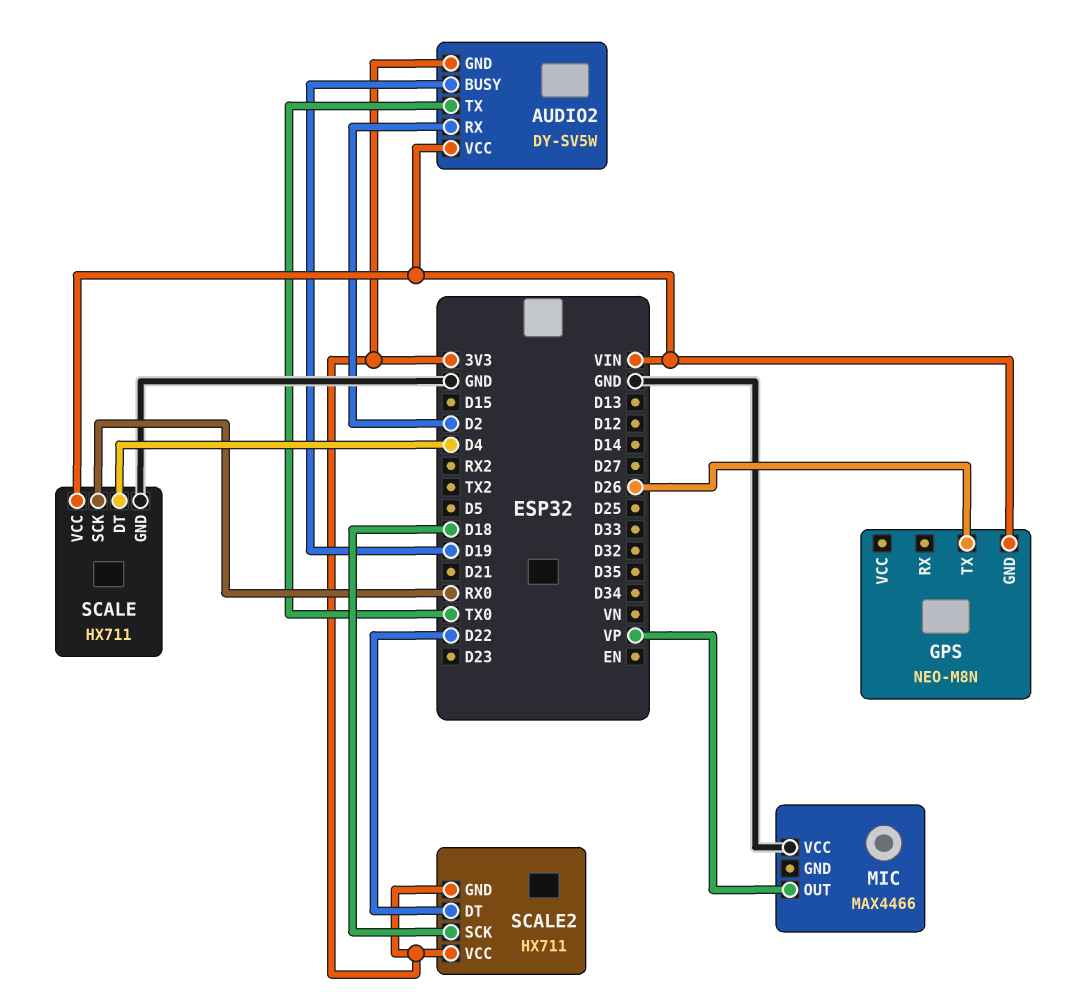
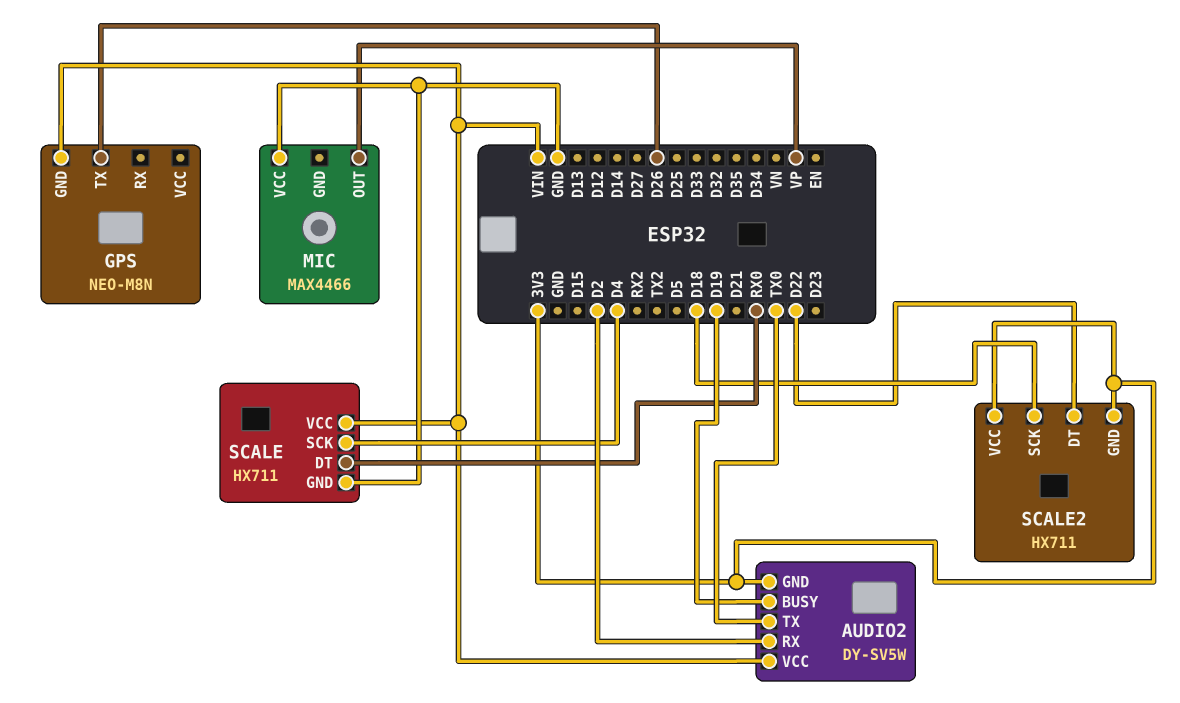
SCALE pin DT: D4 -> RX0
SCALE pin SCK: RX0 -> D4

